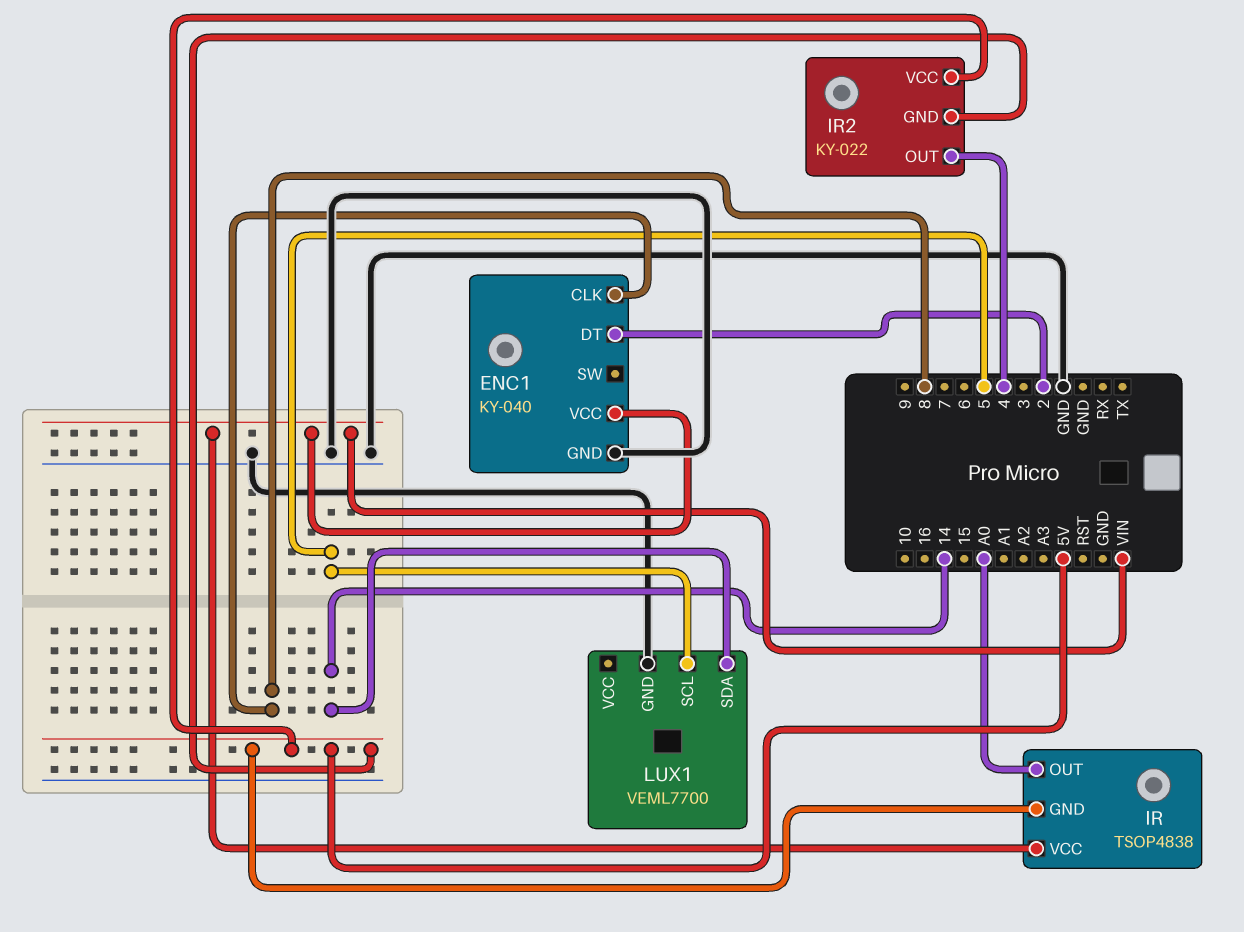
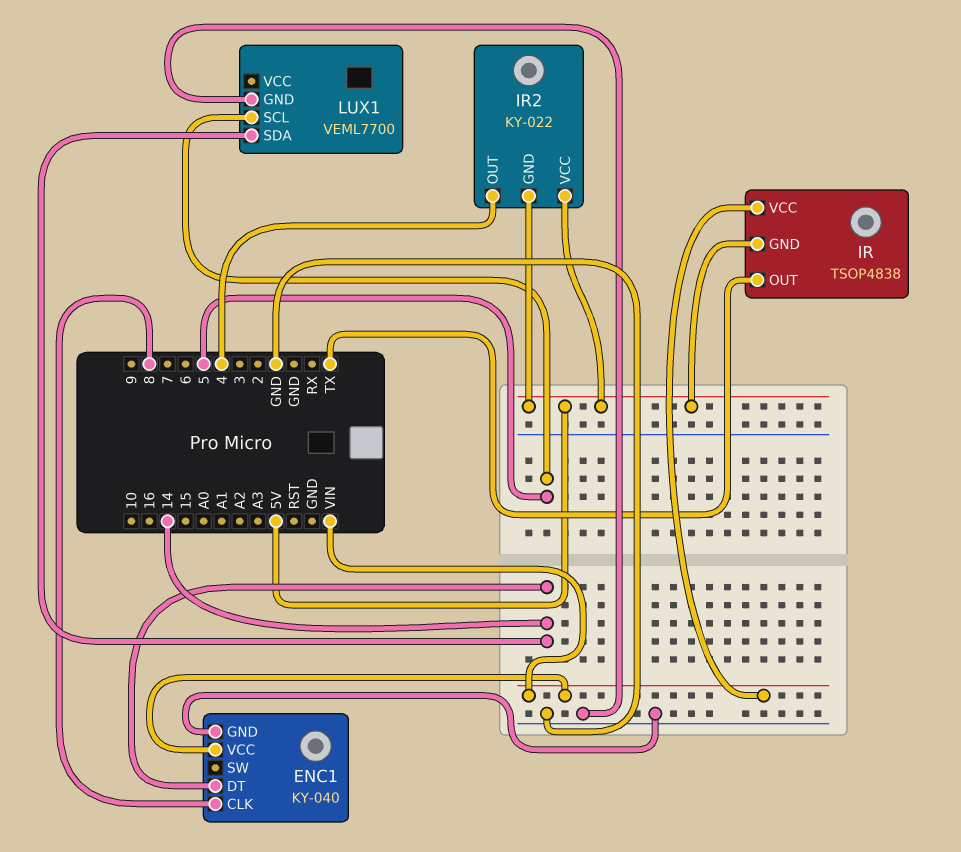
ENC1 pin DT: 2 -> 14
IR pin OUT: A0 -> TX

